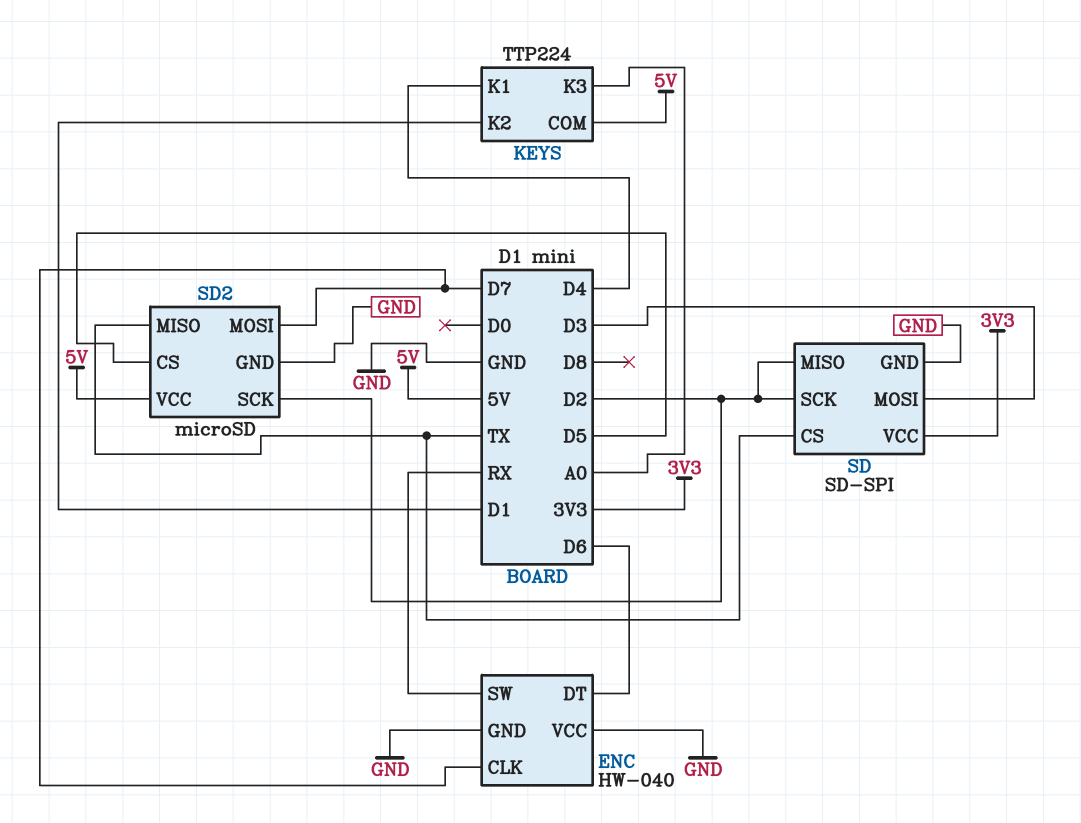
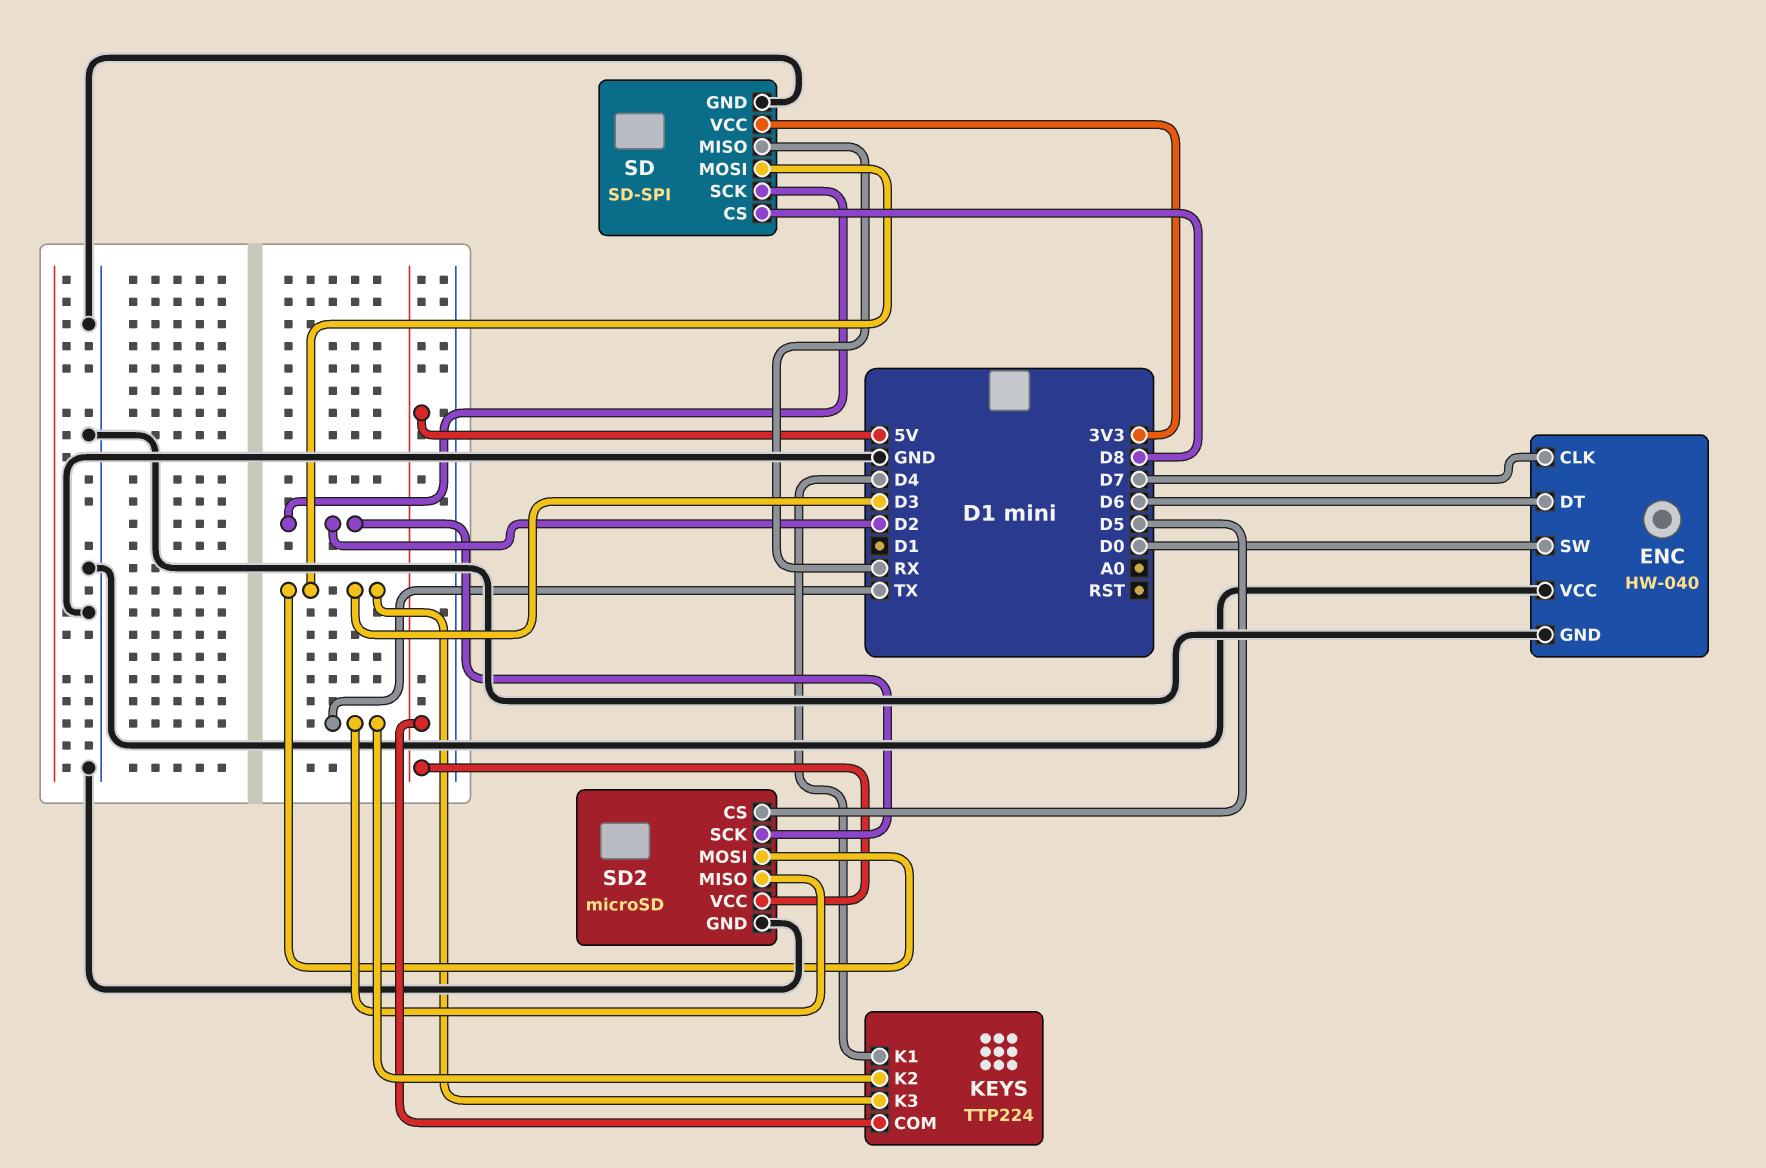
ENC pin SW: RX -> D0
KEYS pin K2: D1 -> TX
KEYS pin K3: A0 -> D3
SD pin CS: TX -> D8
SD pin MISO: D2 -> RX
SD2 pin MOSI: D7 -> D3

